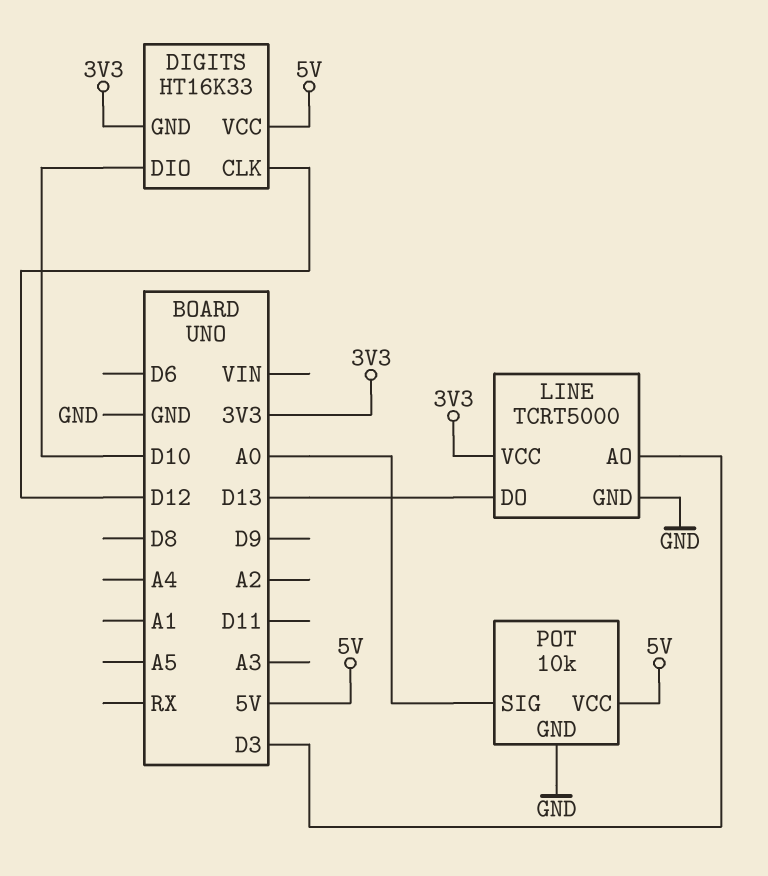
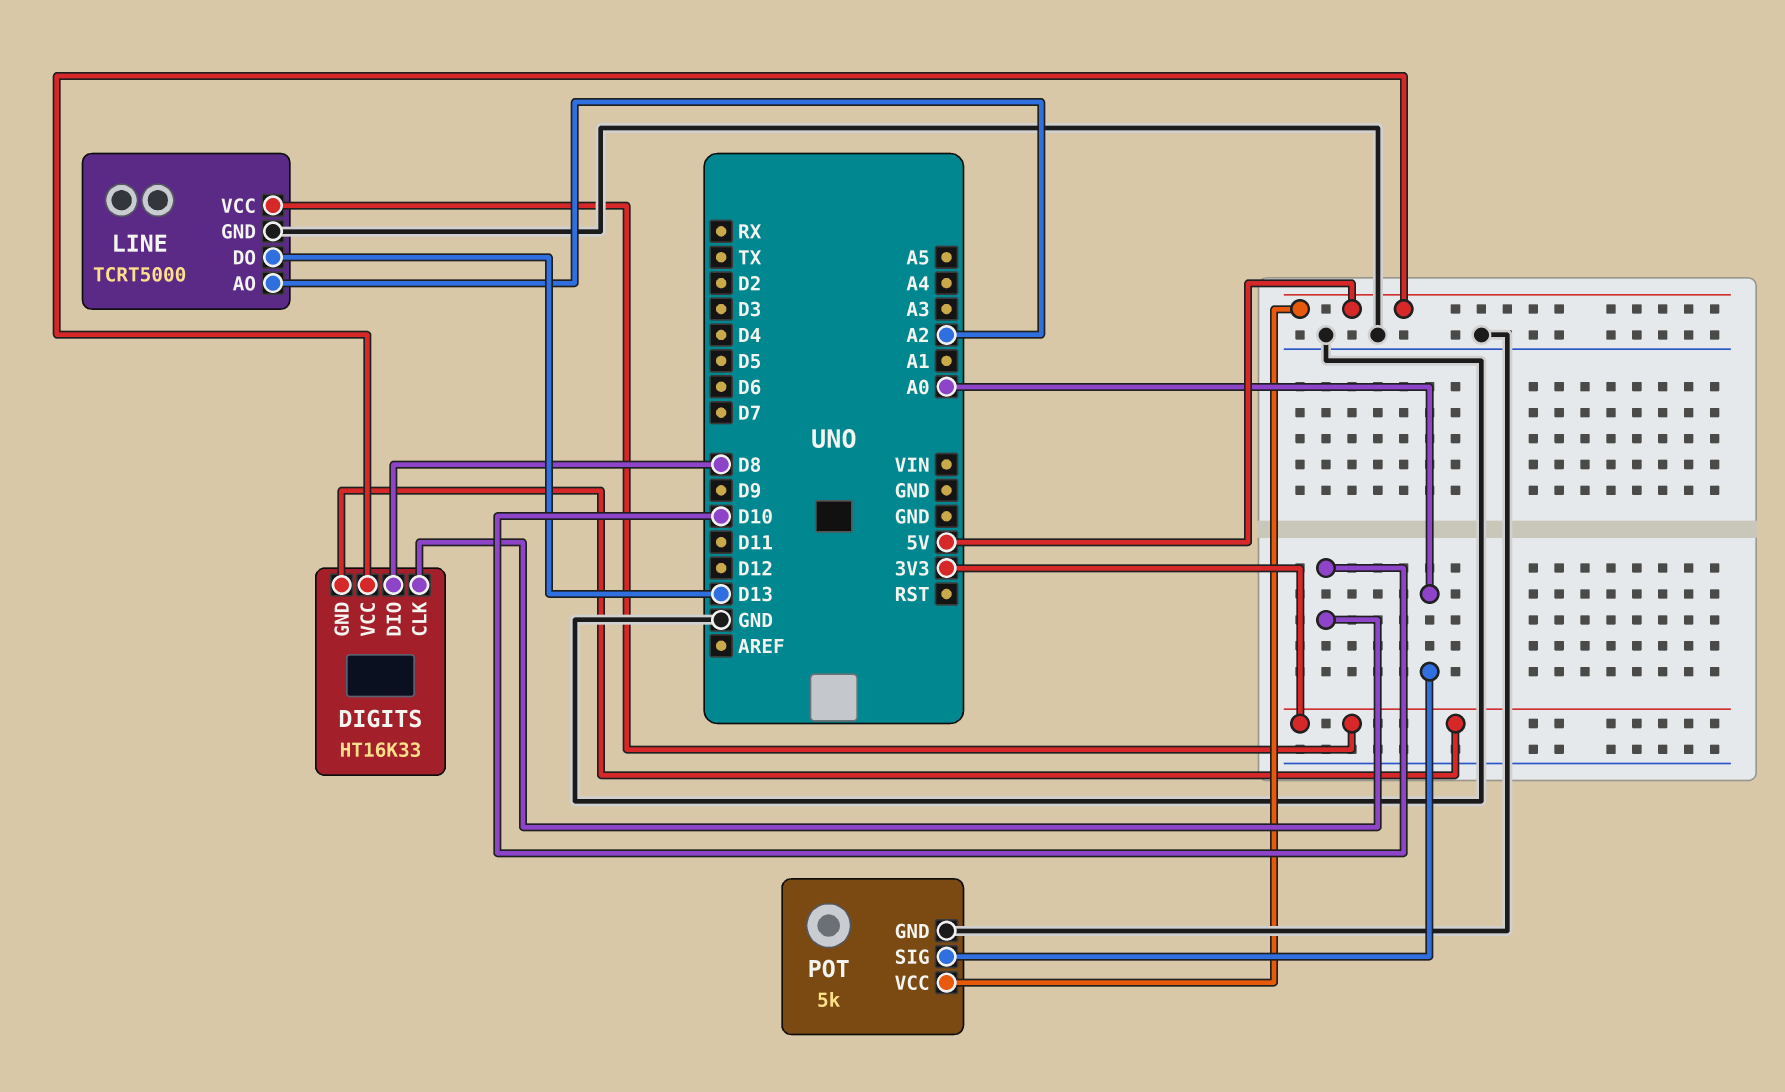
DIGITS pin CLK: D12 -> D10
DIGITS pin DIO: D10 -> D8
LINE pin AO: D3 -> A2
POT: 10k -> 5k

